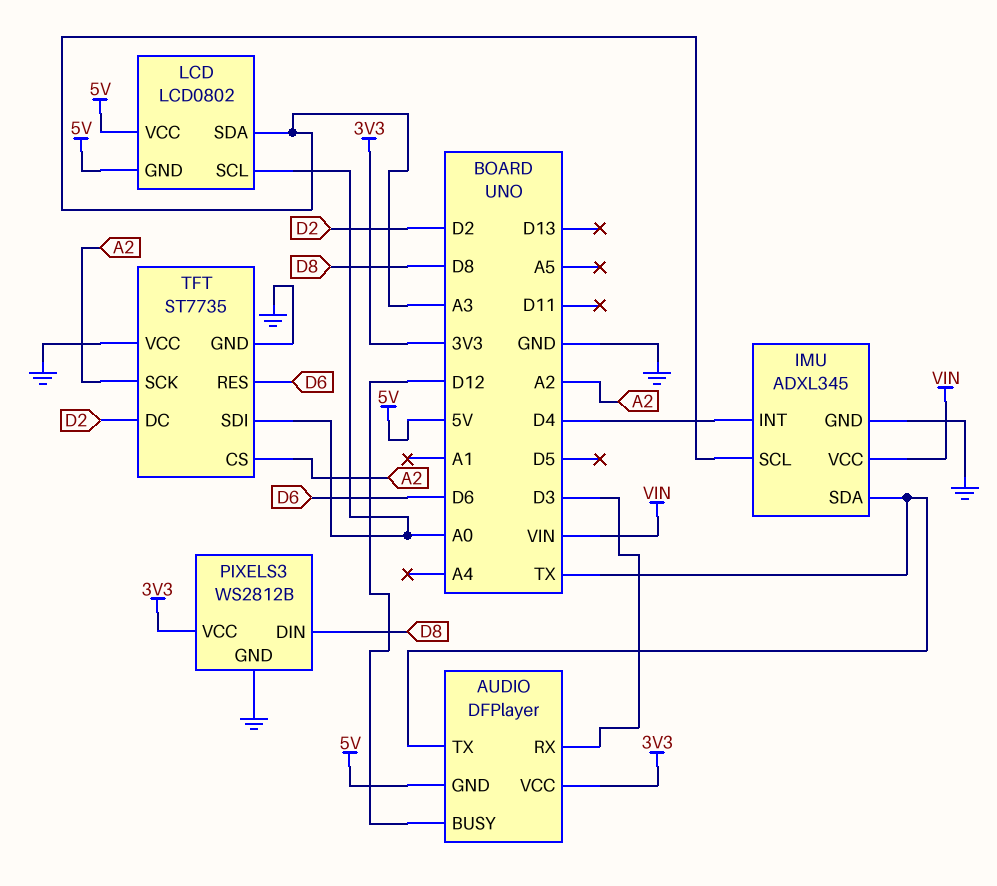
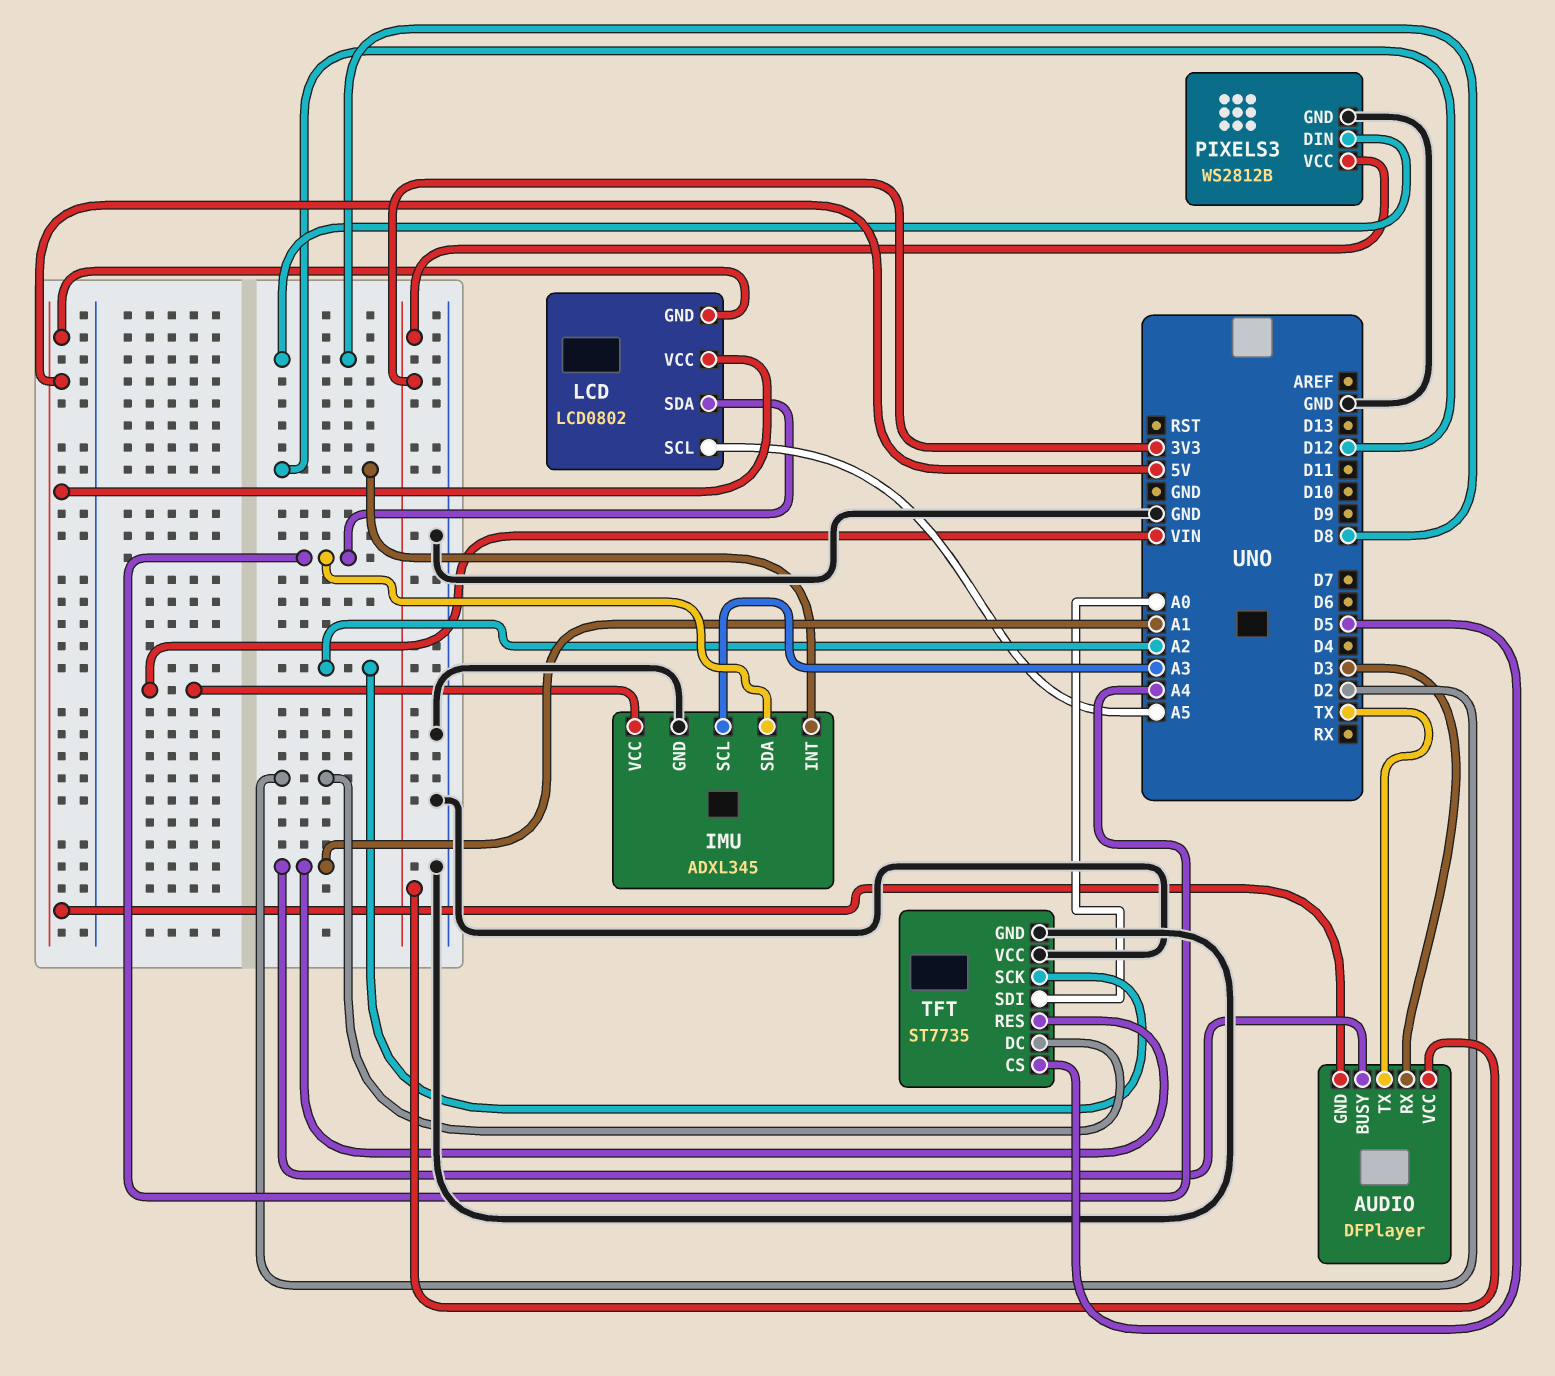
AUDIO pin BUSY: D12 -> A1
IMU pin INT: D4 -> D12
IMU pin SDA: TX -> A4
LCD pin SCL: A0 -> A5
LCD pin SDA: A3 -> A4
TFT pin CS: A2 -> D5
TFT pin RES: D6 -> A1

